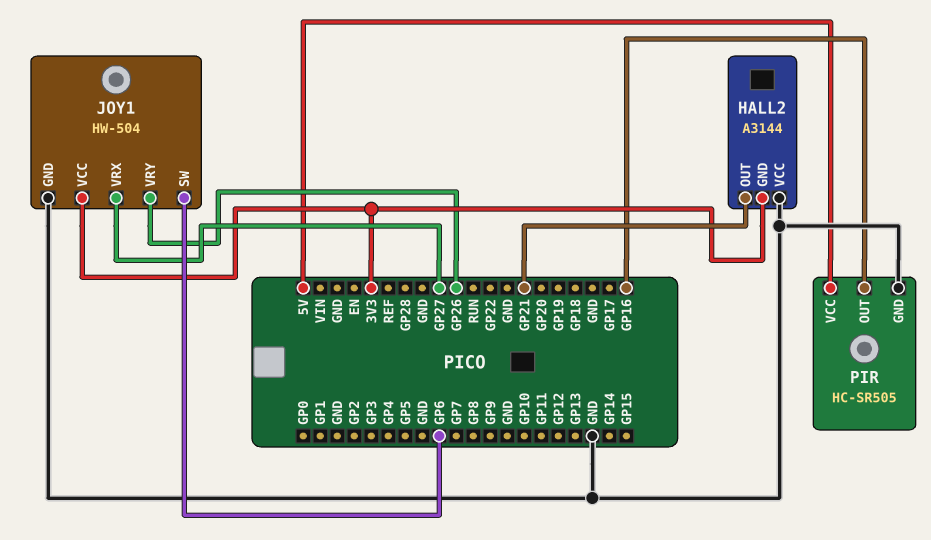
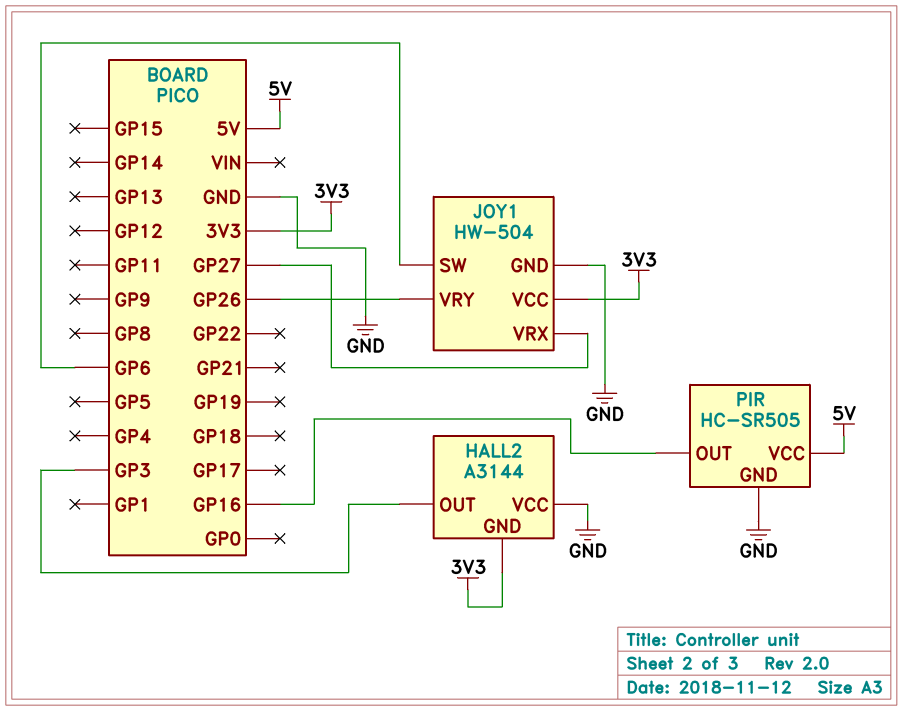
HALL2 pin OUT: GP21 -> GP3

